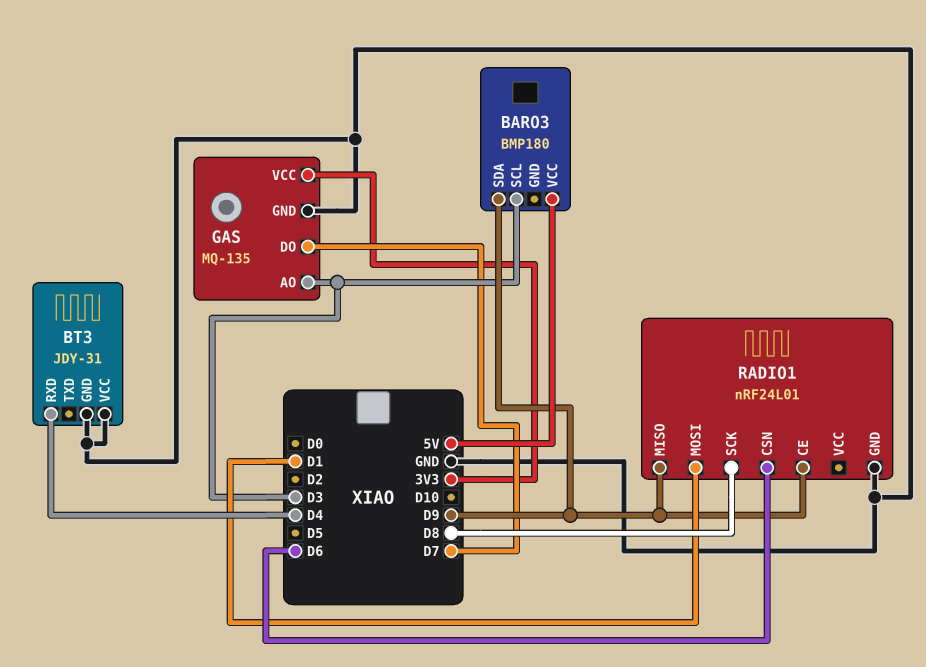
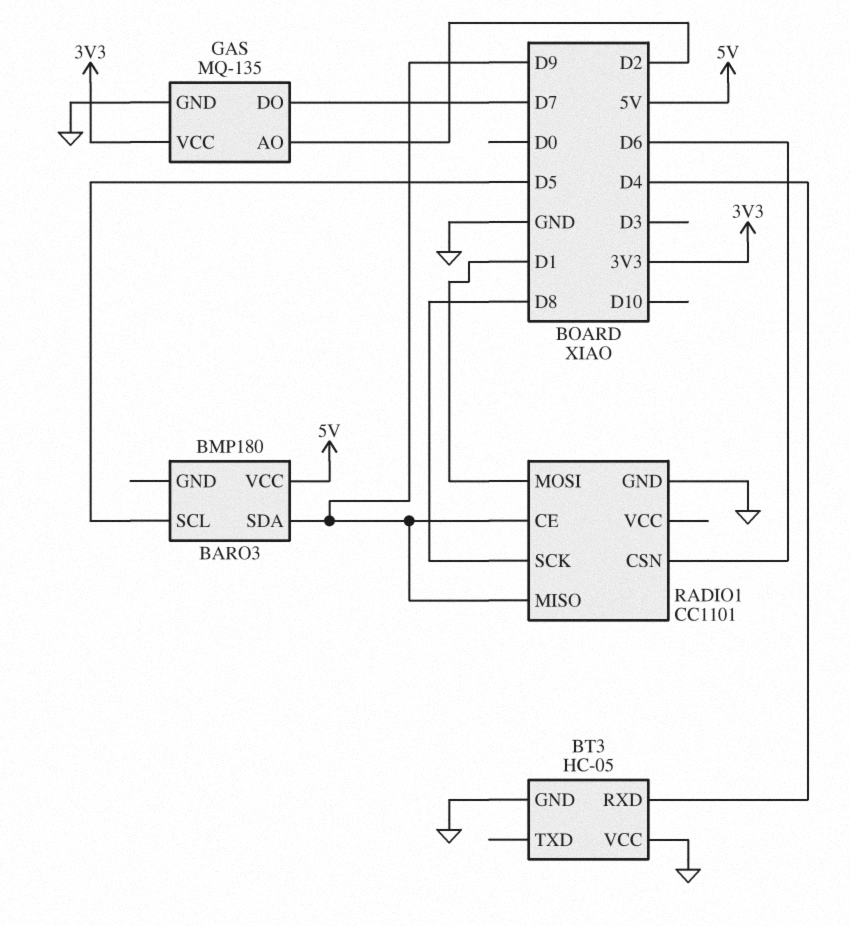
BARO3 pin SCL: D3 -> D5
BT3: JDY-31 -> HC-05
GAS pin AO: D3 -> D2
RADIO1: nRF24L01 -> CC1101

